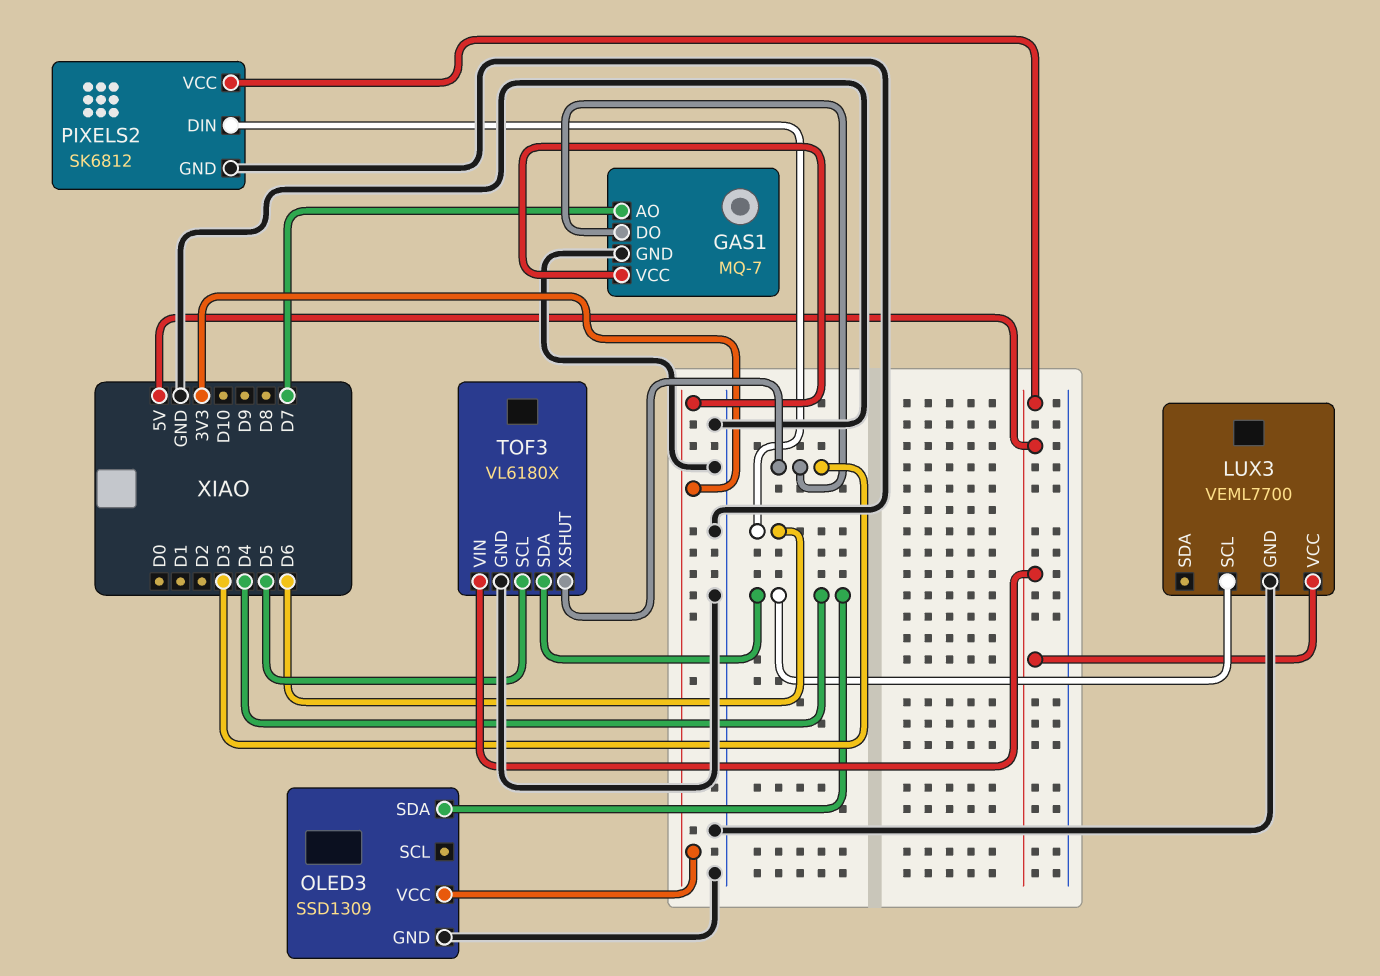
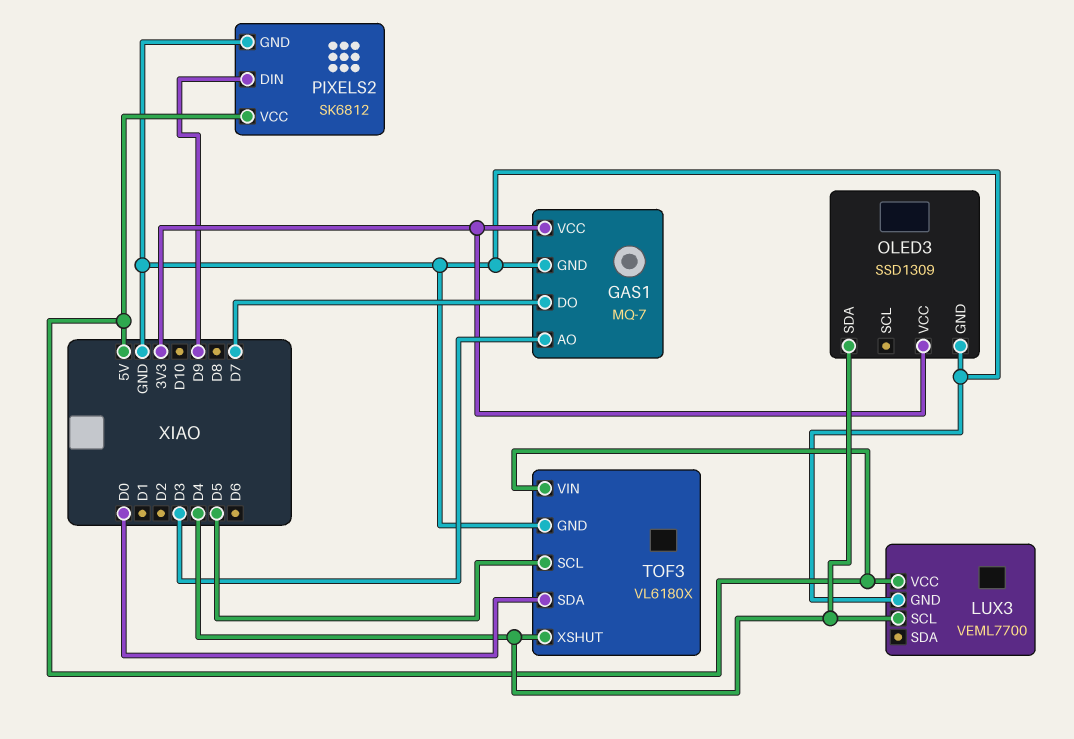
GAS1 pin AO: D7 -> D3
GAS1 pin DO: D3 -> D7
PIXELS2 pin DIN: D6 -> D9
TOF3 pin SDA: D4 -> D0
TOF3 pin XSHUT: D3 -> D4

